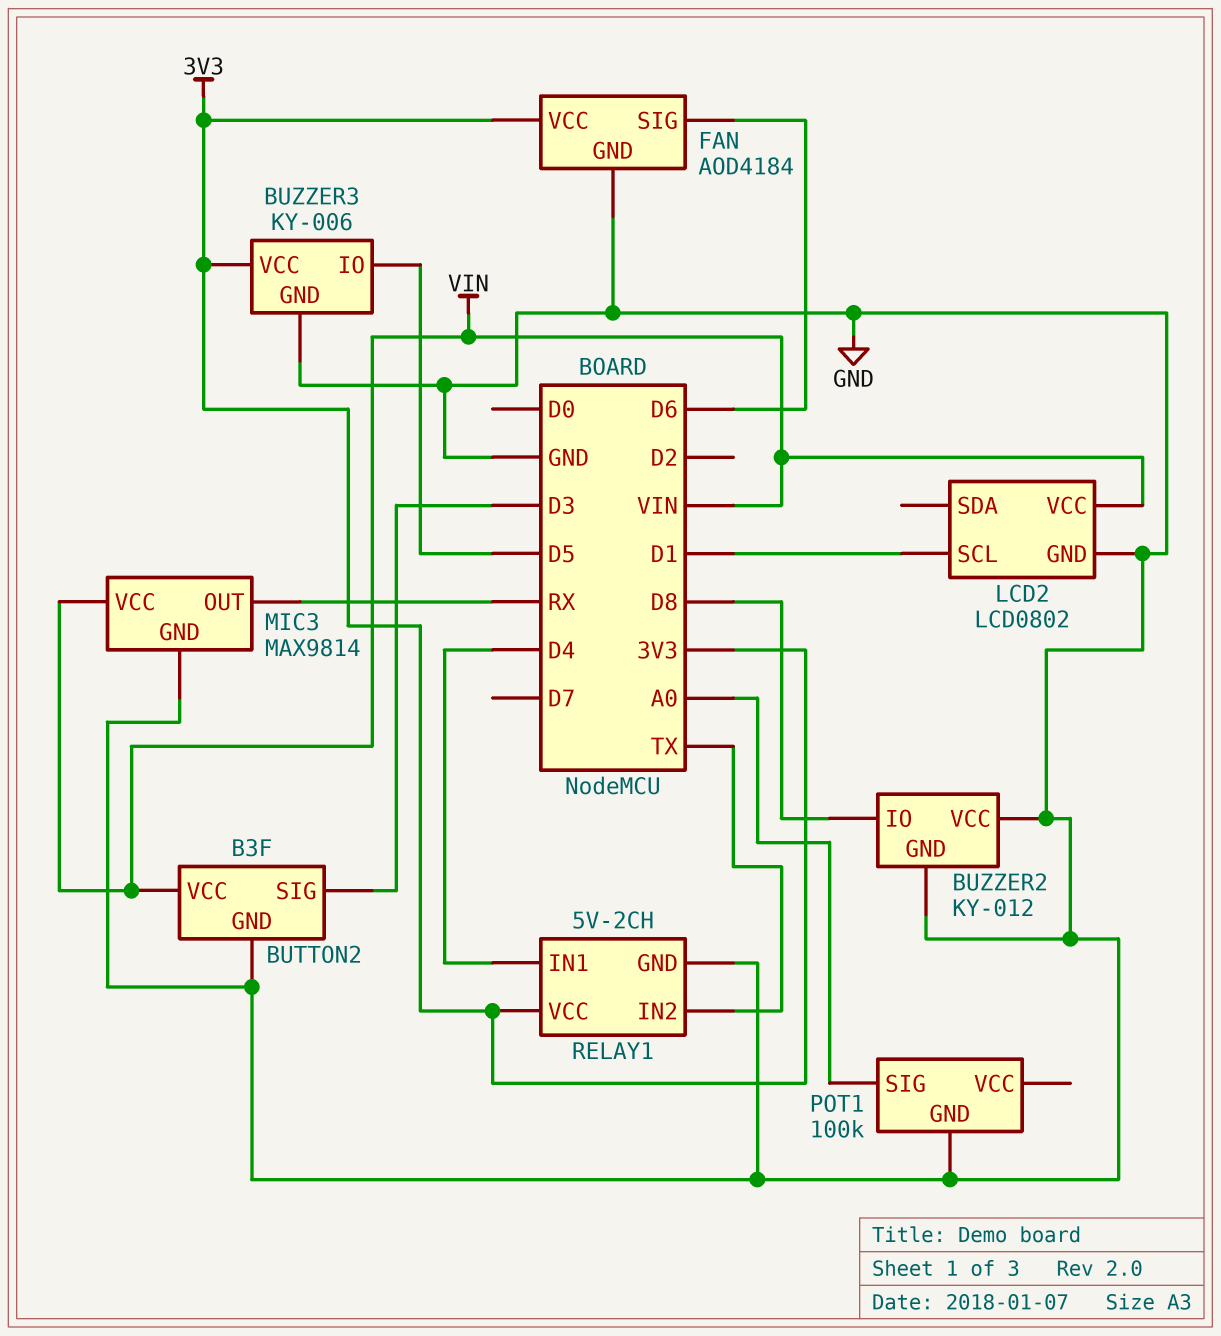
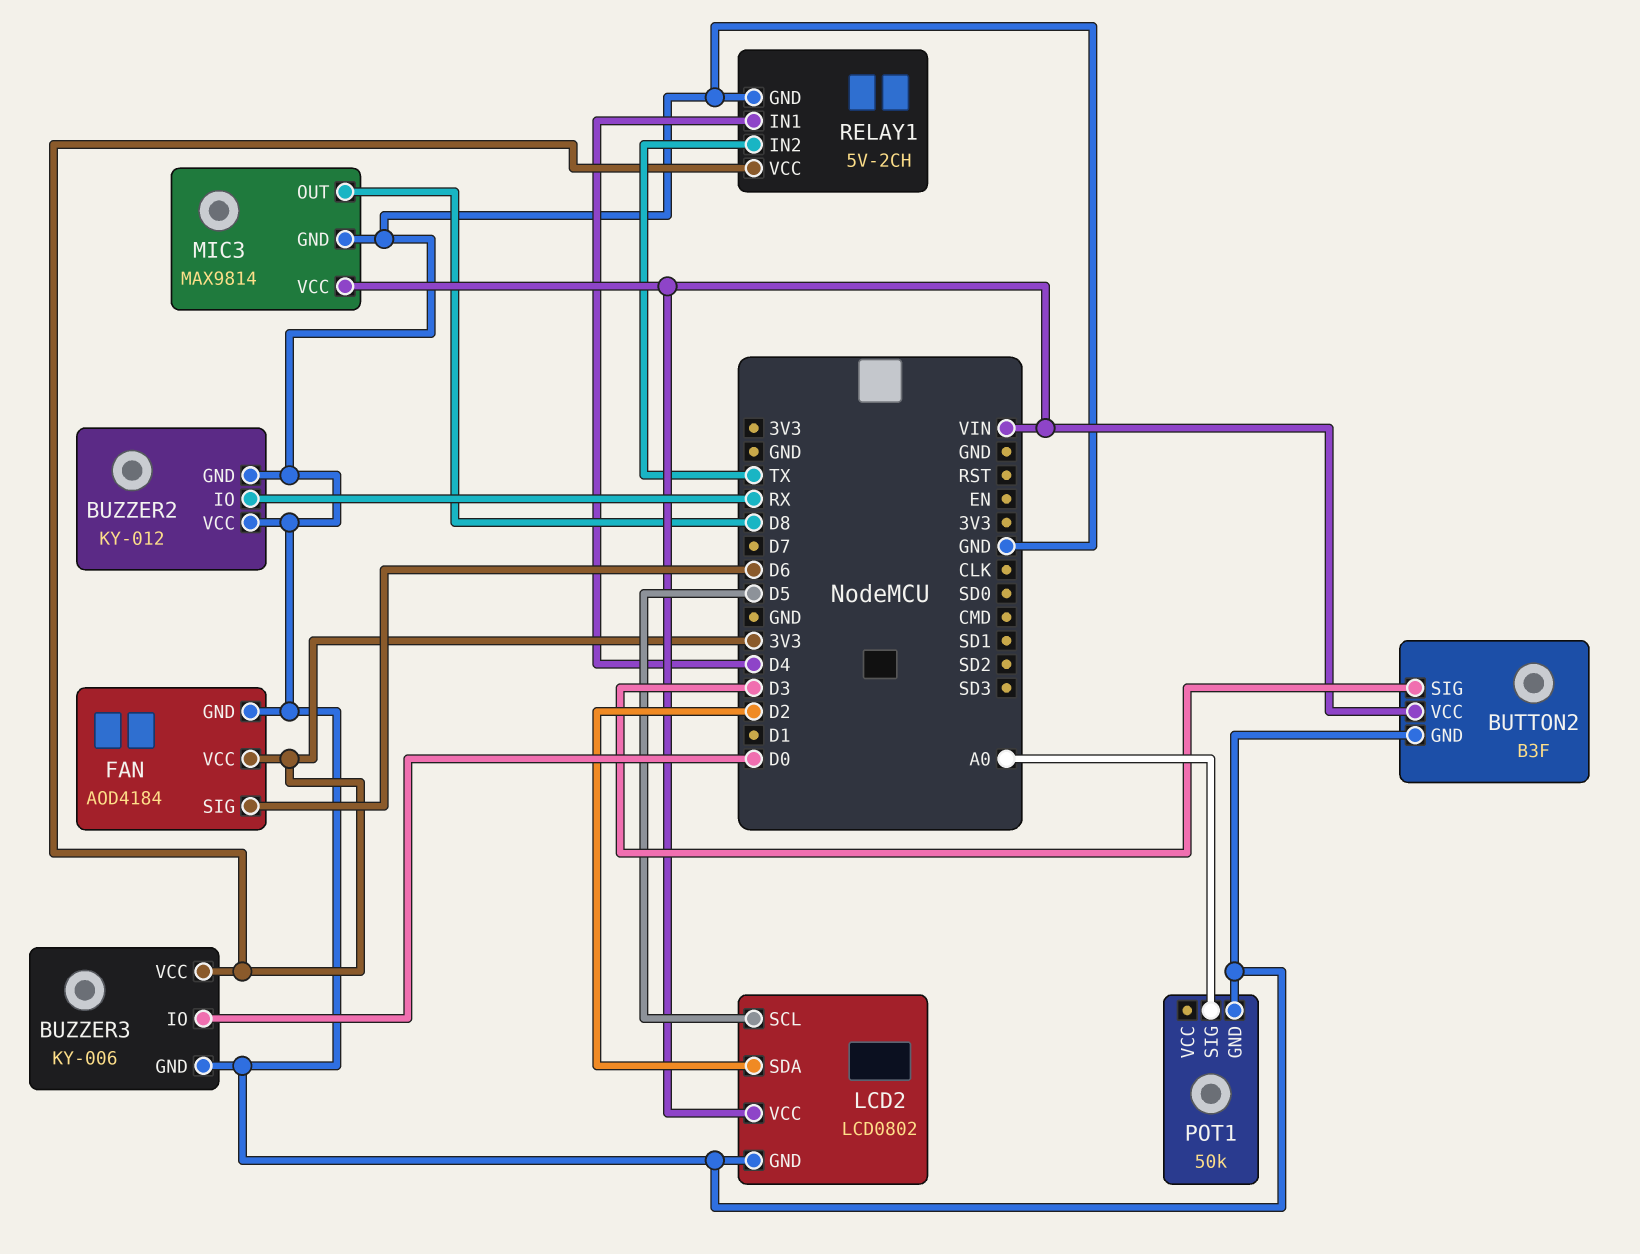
BUZZER2 pin IO: D8 -> RX
BUZZER3 pin IO: D5 -> D0
LCD2 pin SCL: D1 -> D5
LCD2 pin SDA: none -> D2
MIC3 pin OUT: RX -> D8
POT1: 100k -> 50k

